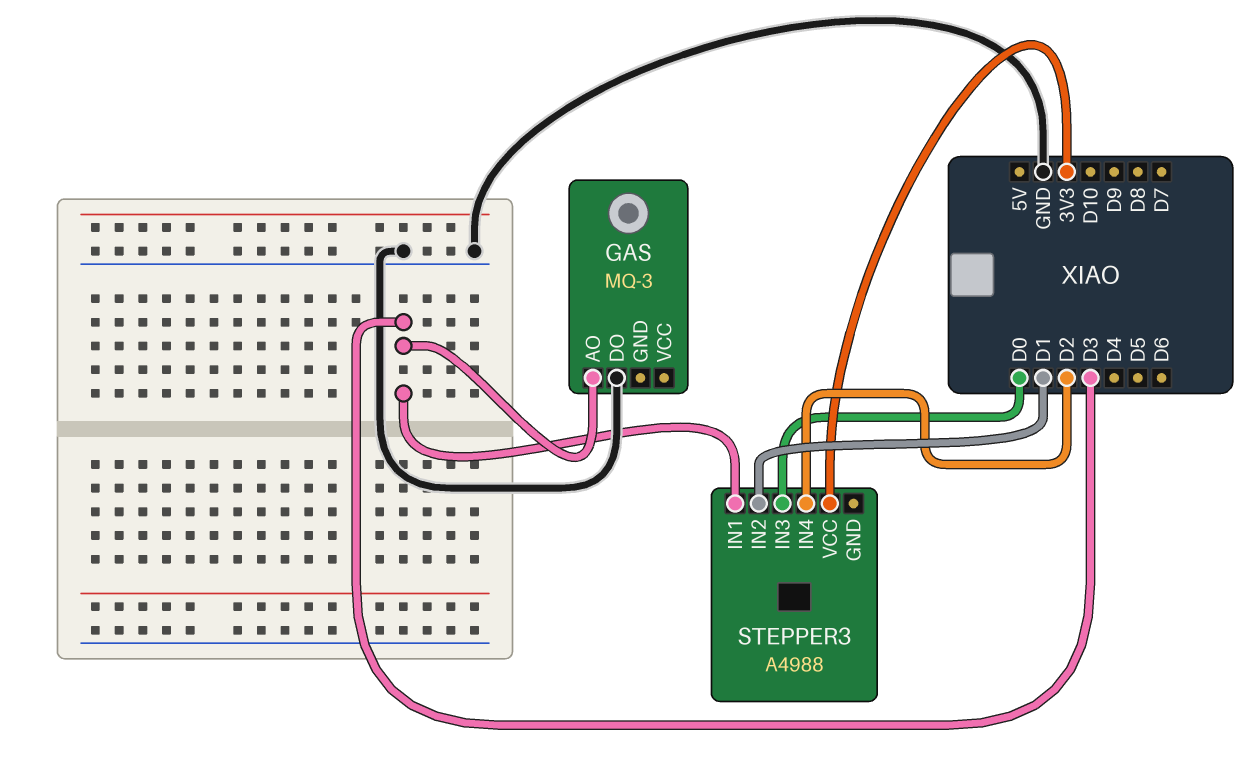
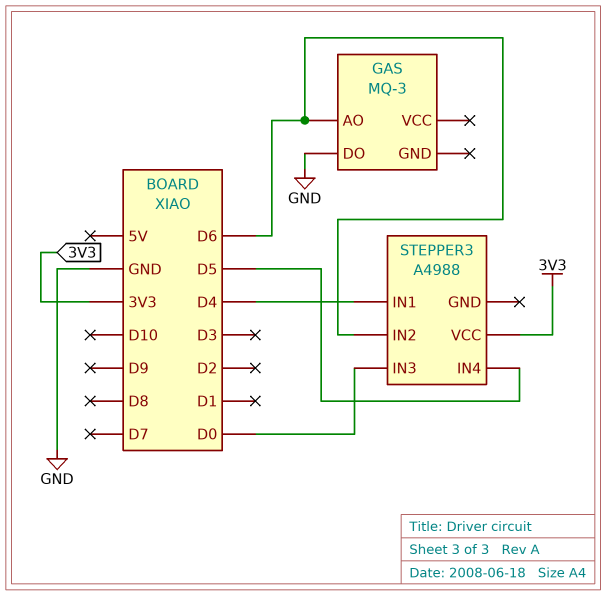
GAS pin AO: D3 -> D6
STEPPER3 pin IN1: D3 -> D4
STEPPER3 pin IN2: D1 -> D6
STEPPER3 pin IN4: D2 -> D5

